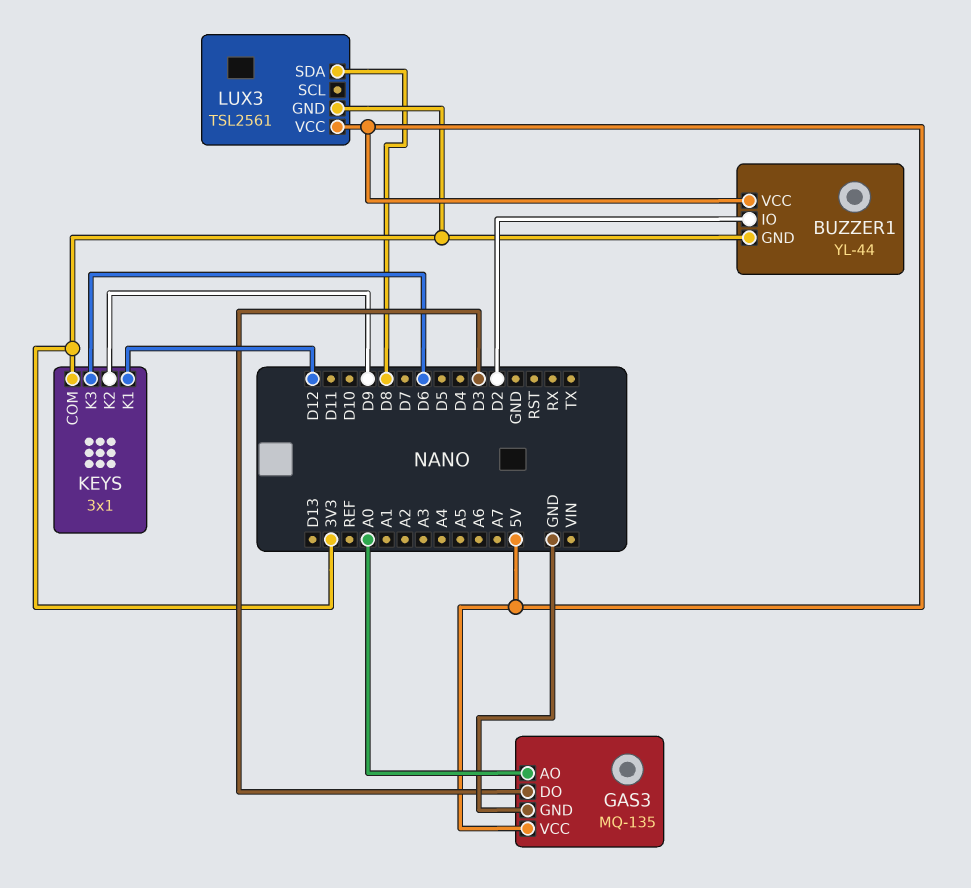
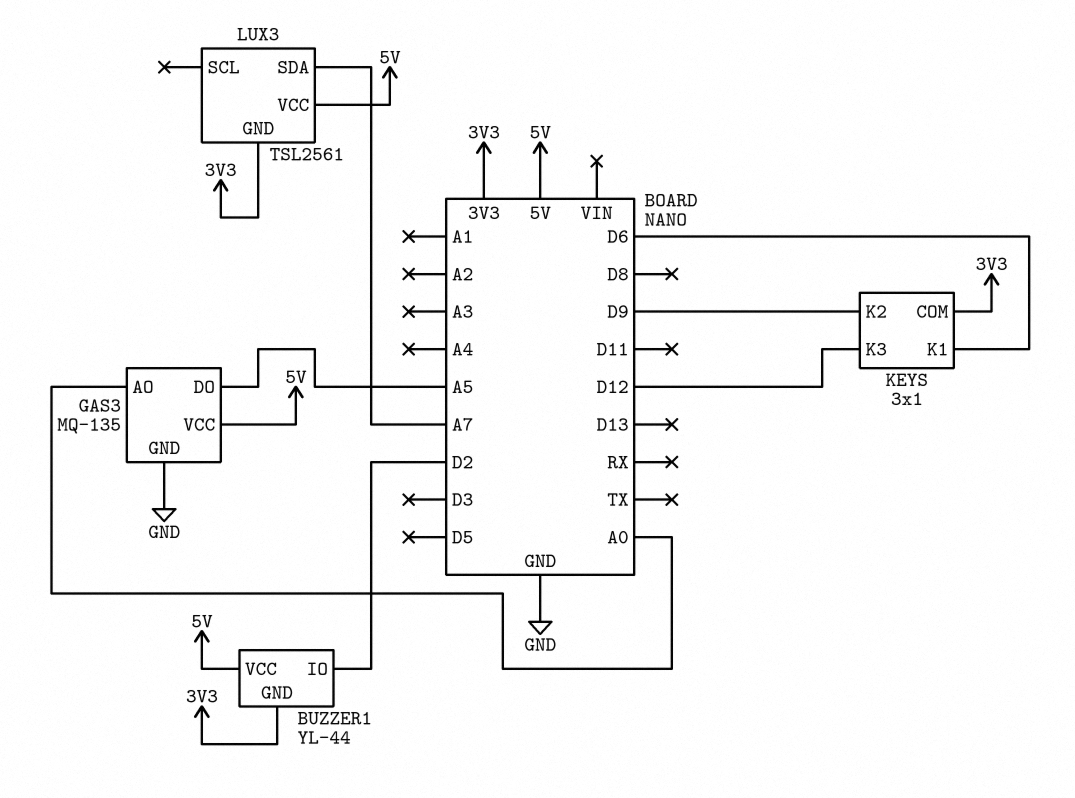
GAS3 pin DO: D3 -> A5
KEYS pin K1: D12 -> D6
KEYS pin K3: D6 -> D12
LUX3 pin SDA: D8 -> A7

